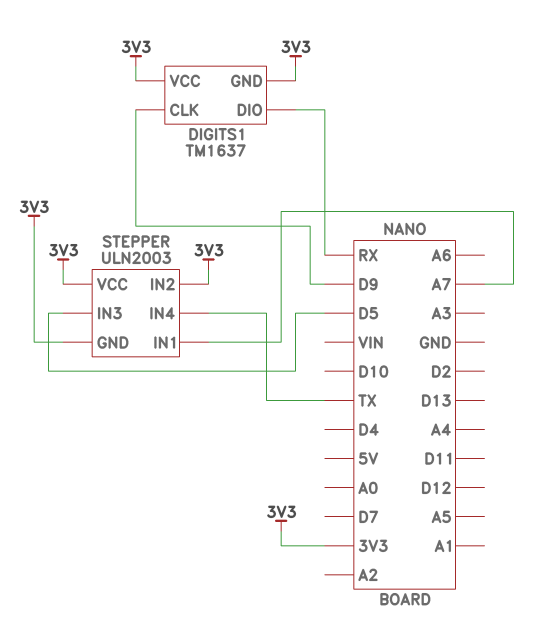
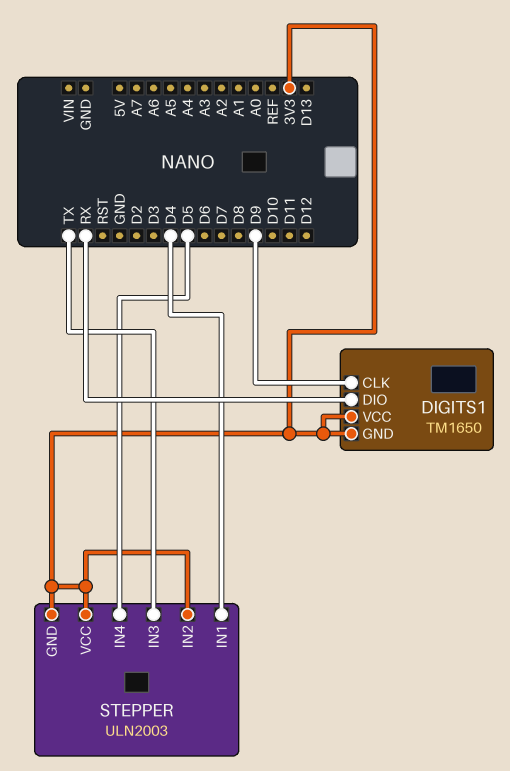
DIGITS1: TM1637 -> TM1650
STEPPER pin IN1: A7 -> D4
STEPPER pin IN3: D5 -> TX
STEPPER pin IN4: TX -> D5

